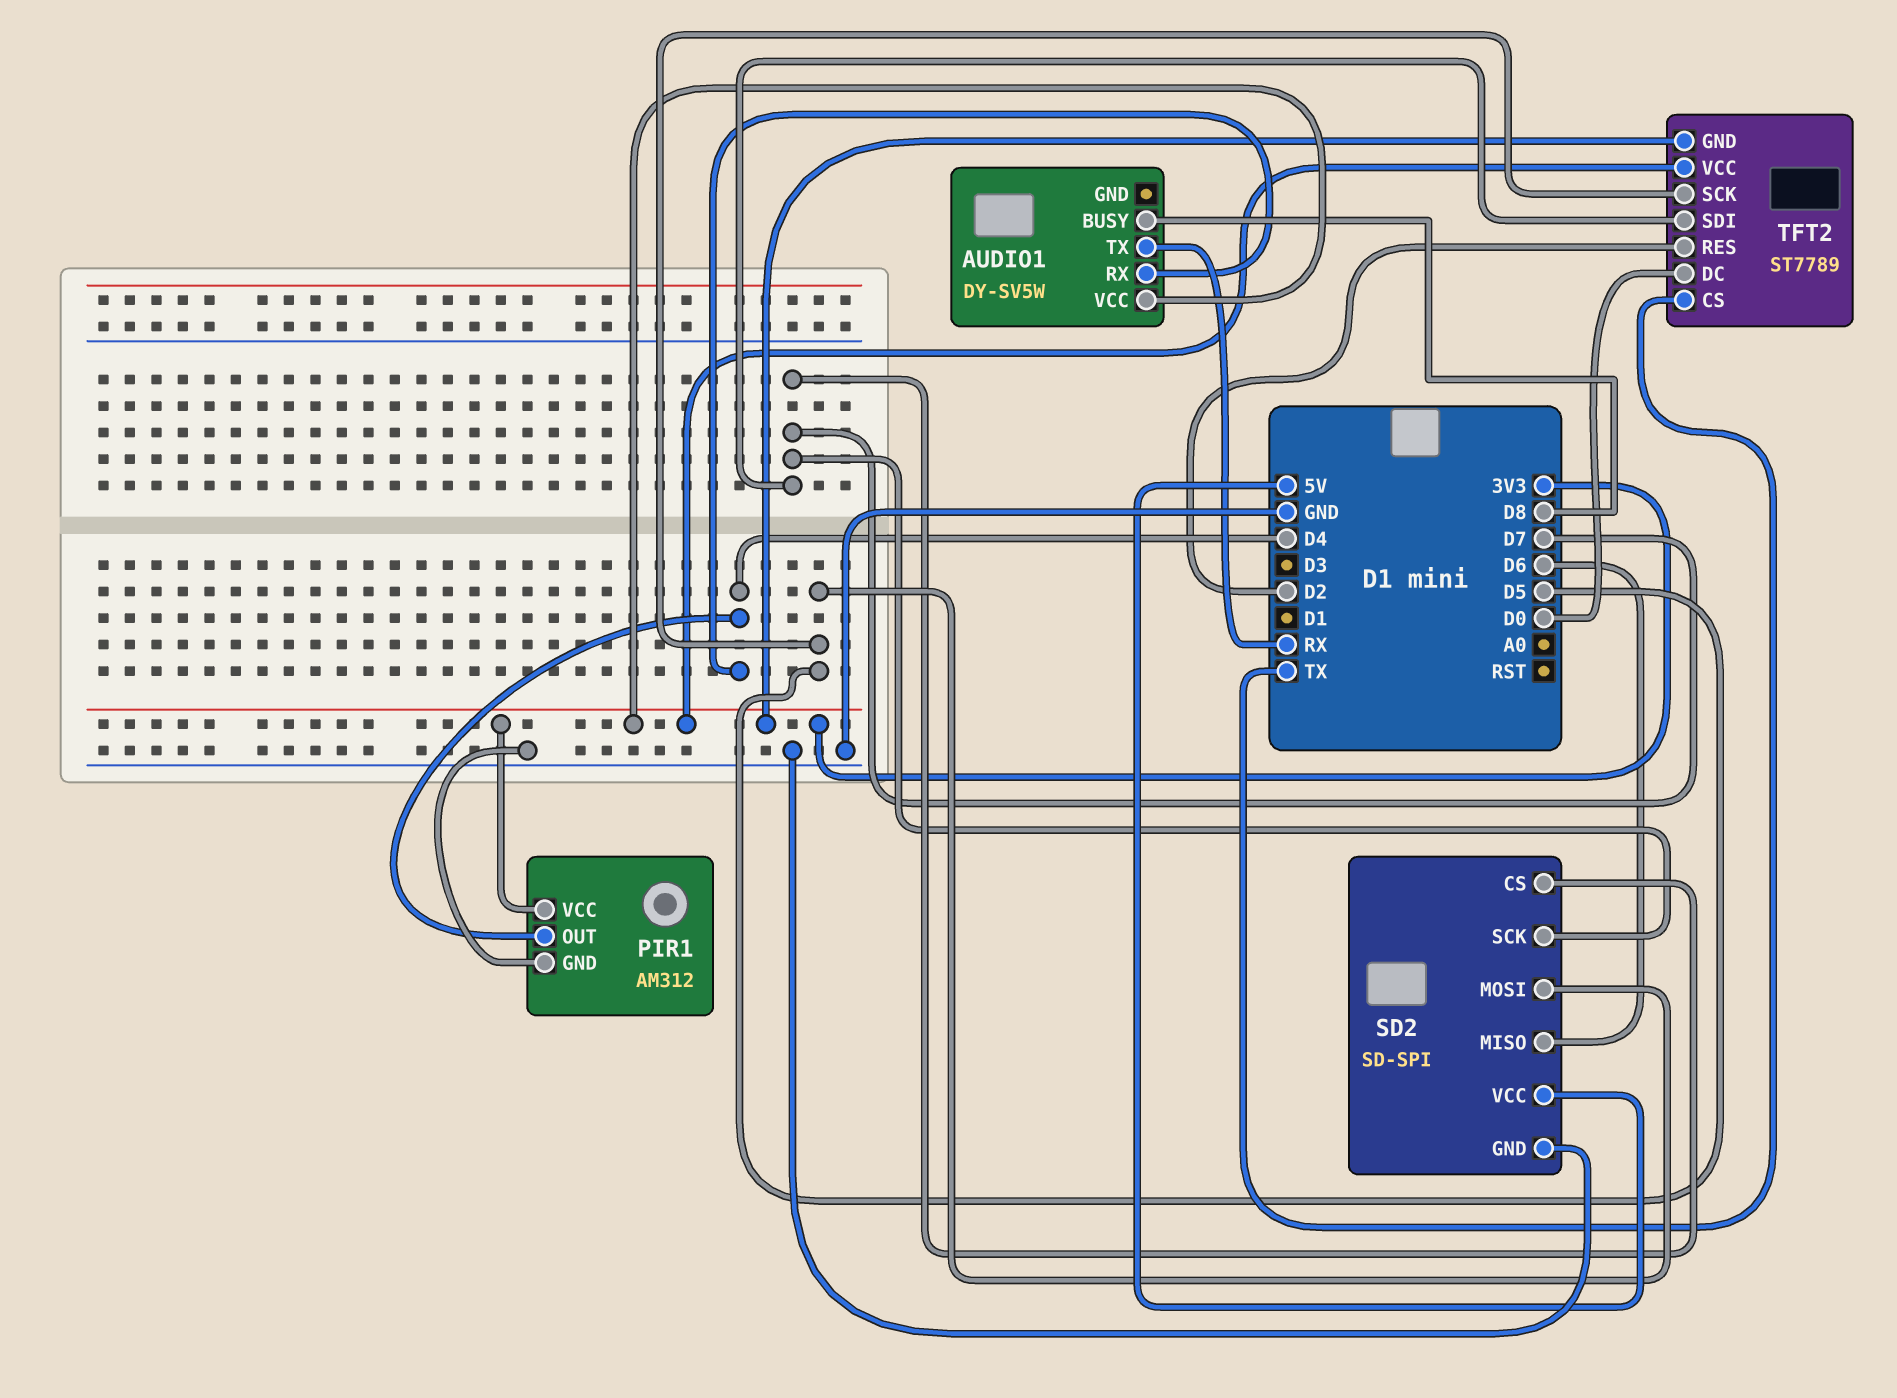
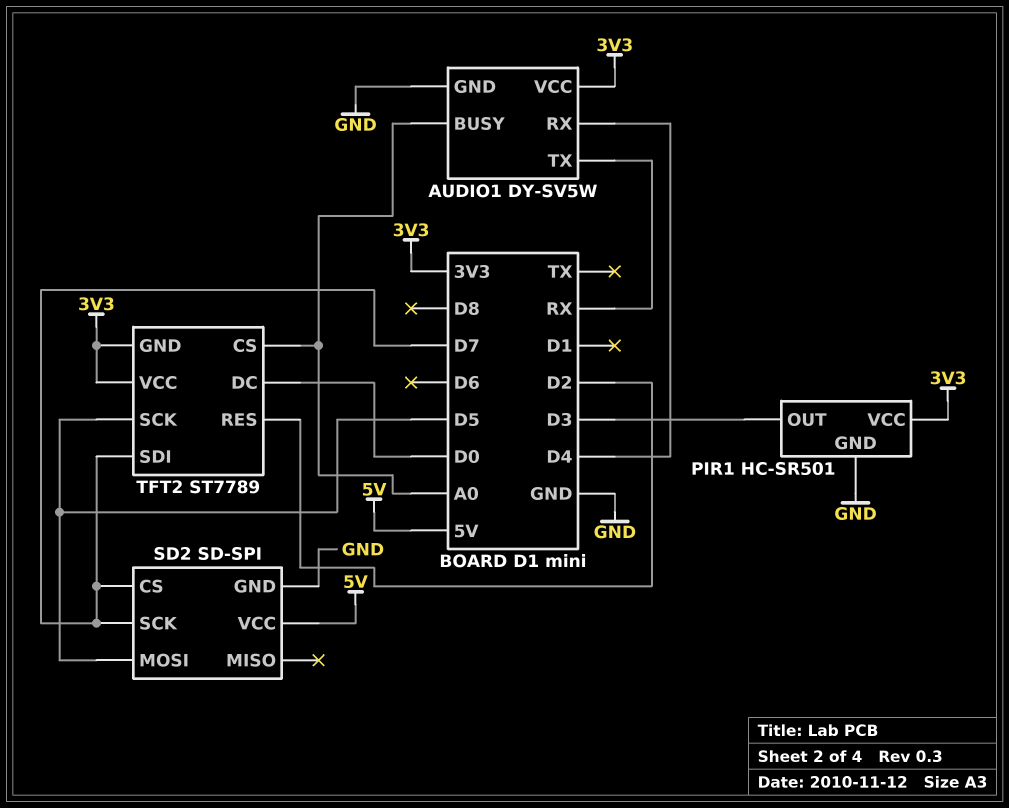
AUDIO1 pin BUSY: D8 -> A0
AUDIO1 pin GND: none -> GND
PIR1: AM312 -> HC-SR501
PIR1 pin OUT: D4 -> D3
SD2 pin MISO: D6 -> none
TFT2 pin CS: TX -> A0

